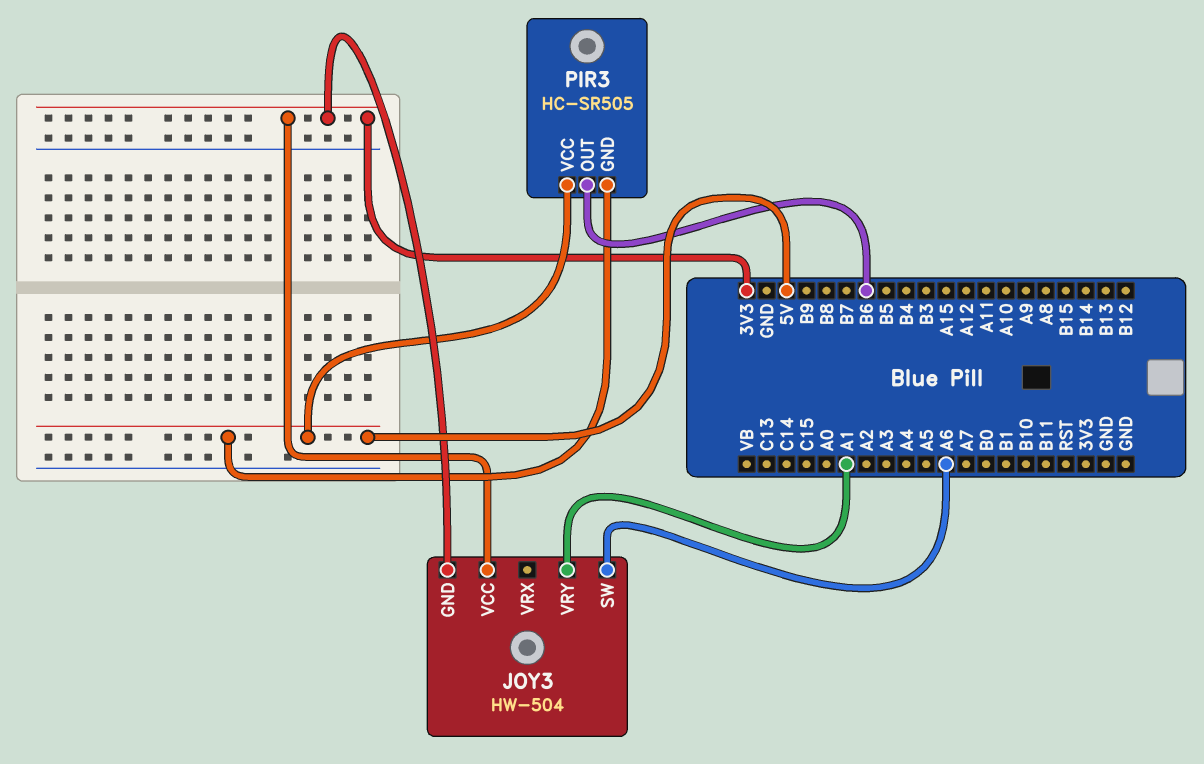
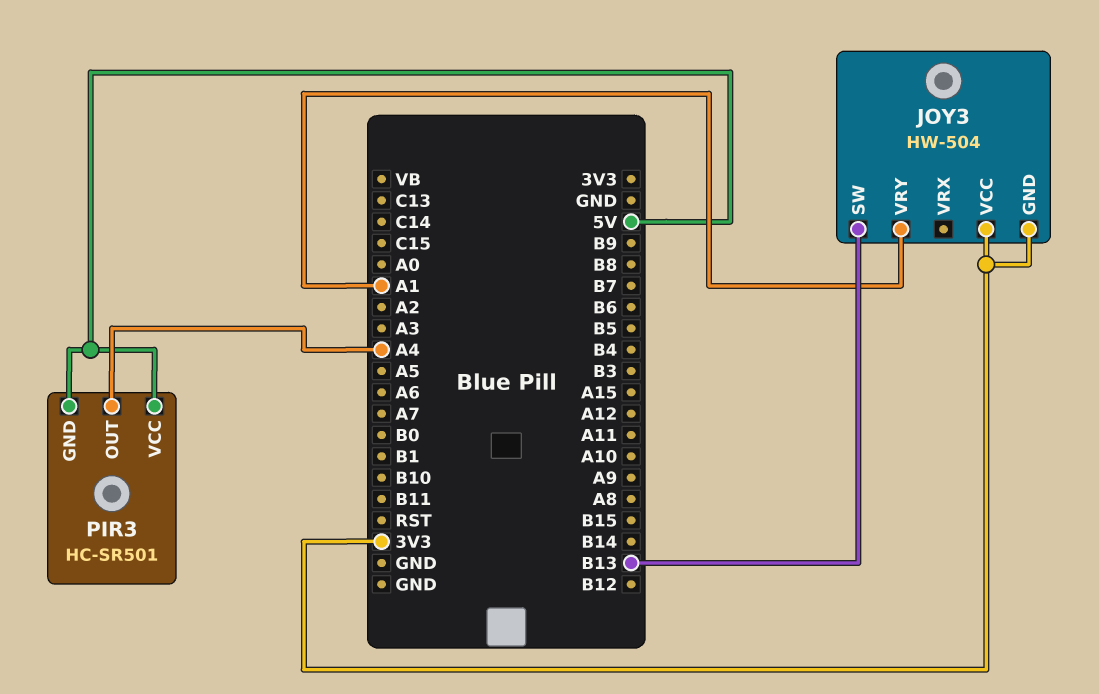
JOY3 pin SW: A6 -> B13
PIR3: HC-SR505 -> HC-SR501
PIR3 pin OUT: B6 -> A4

